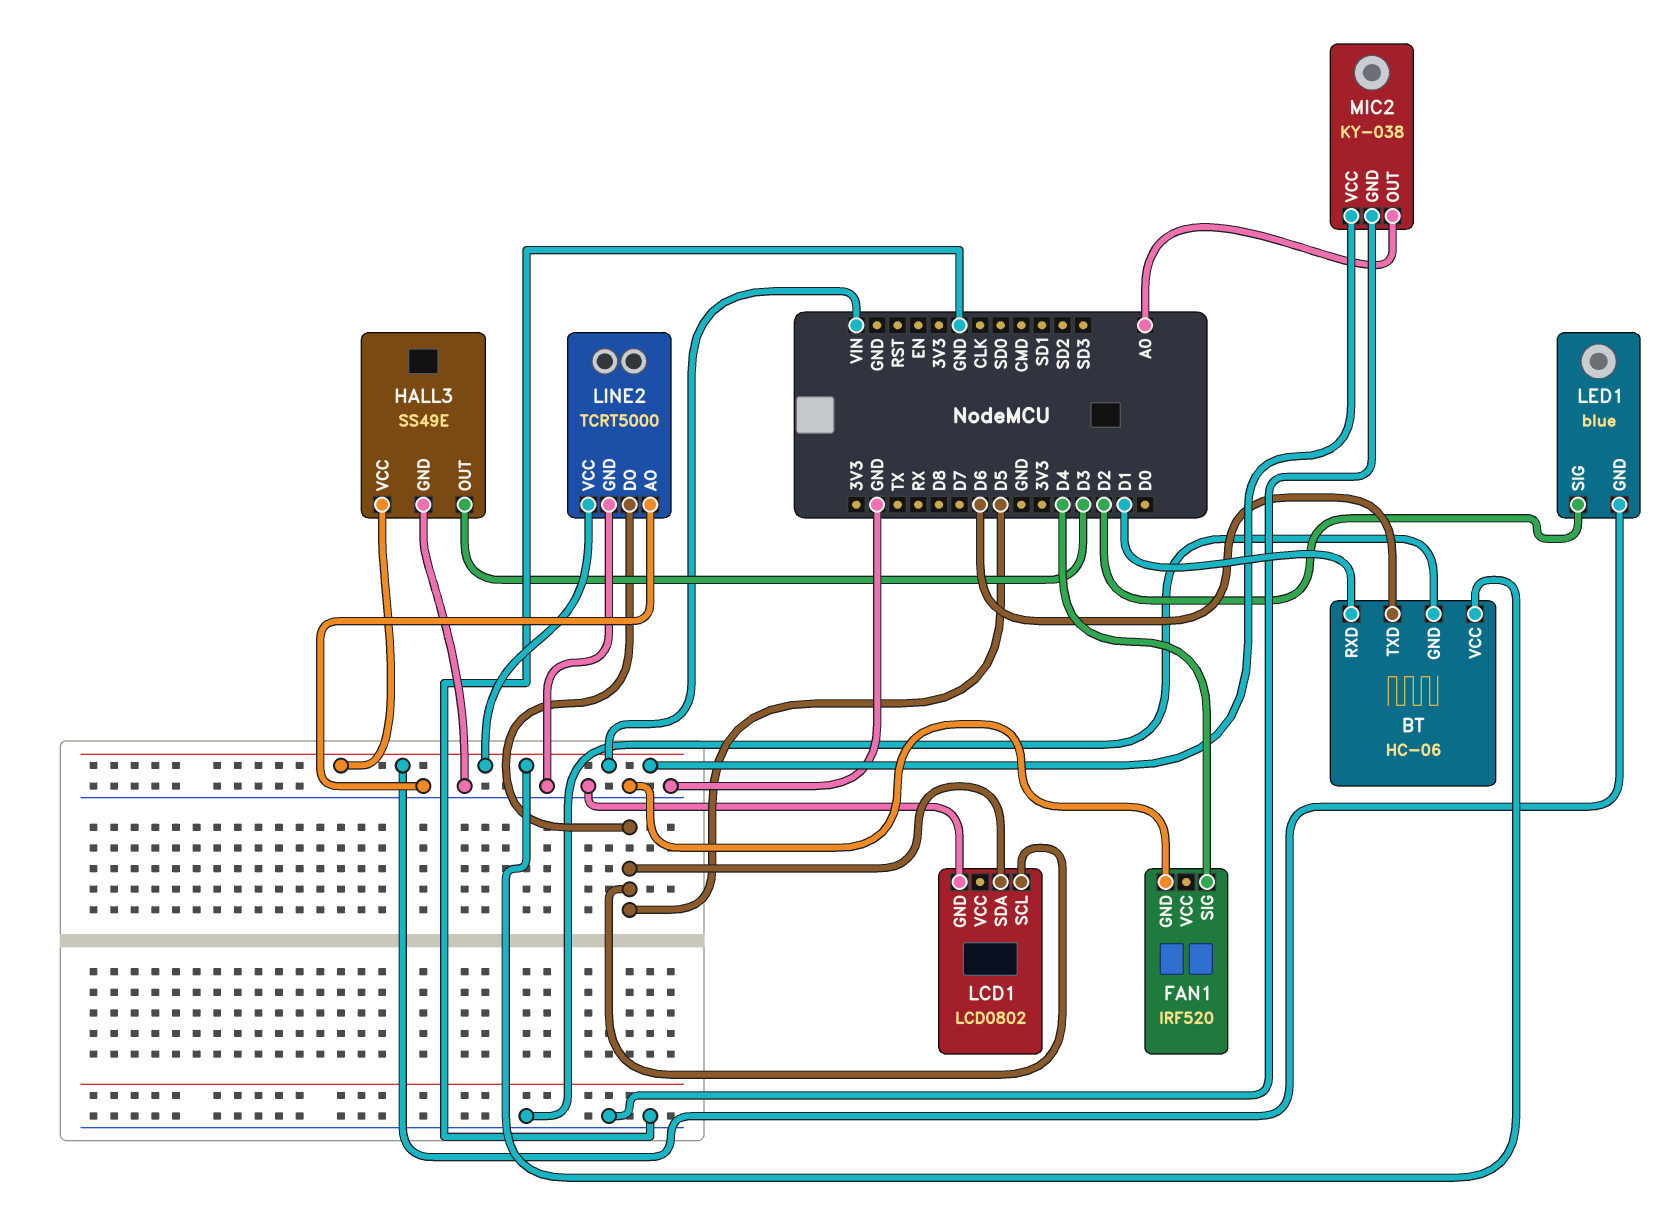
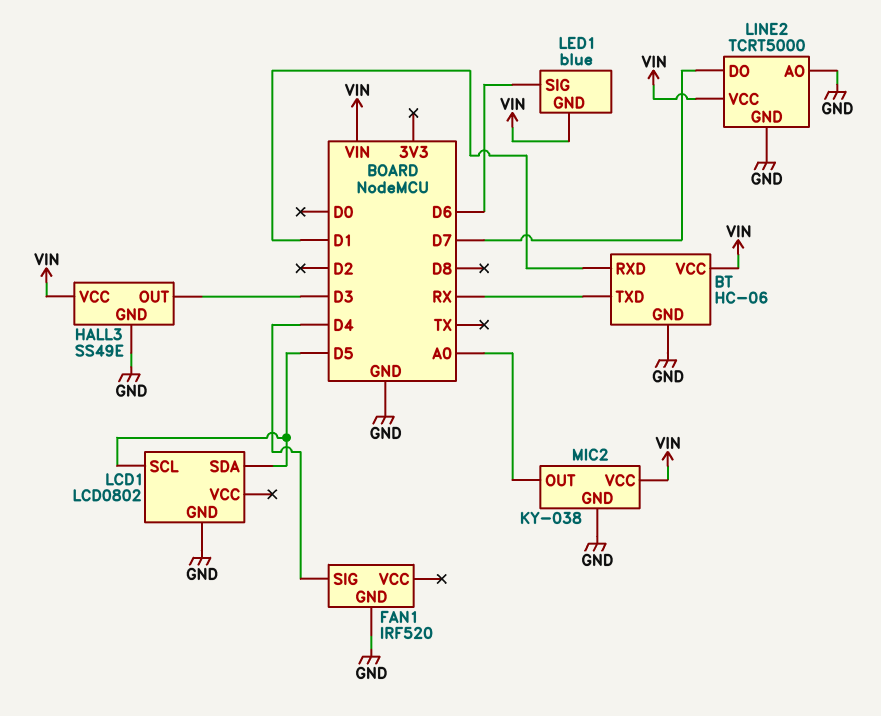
BT pin TXD: D6 -> RX
LED1 pin SIG: D2 -> D6
LINE2 pin DO: D5 -> D7

